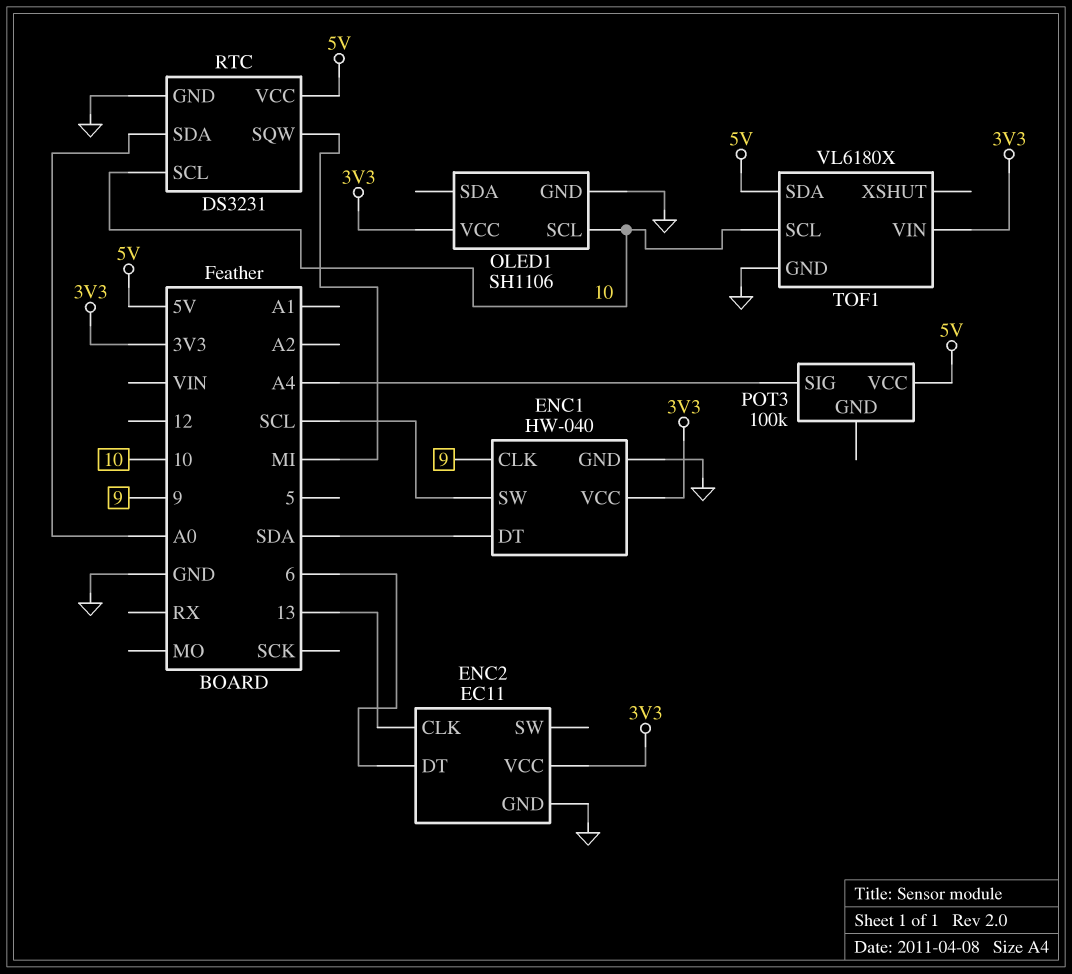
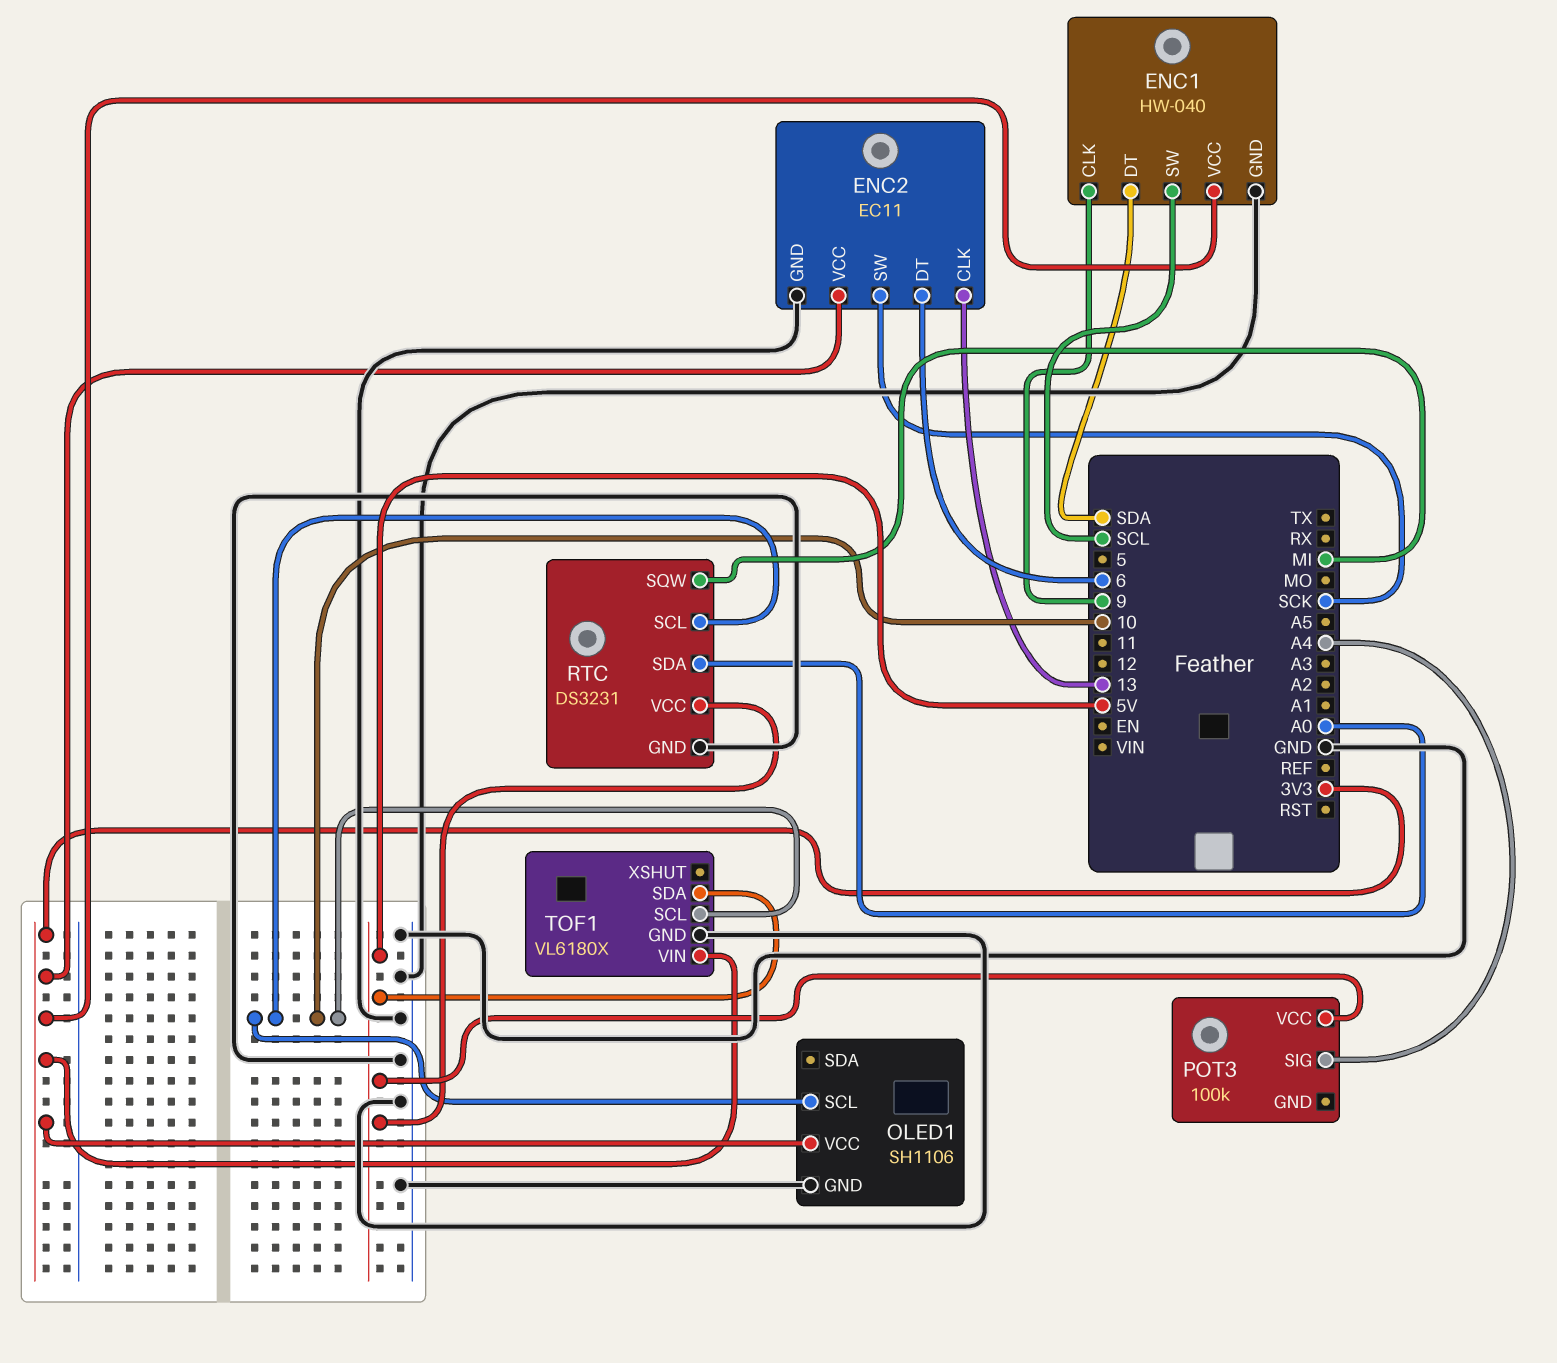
ENC2 pin SW: none -> SCK

